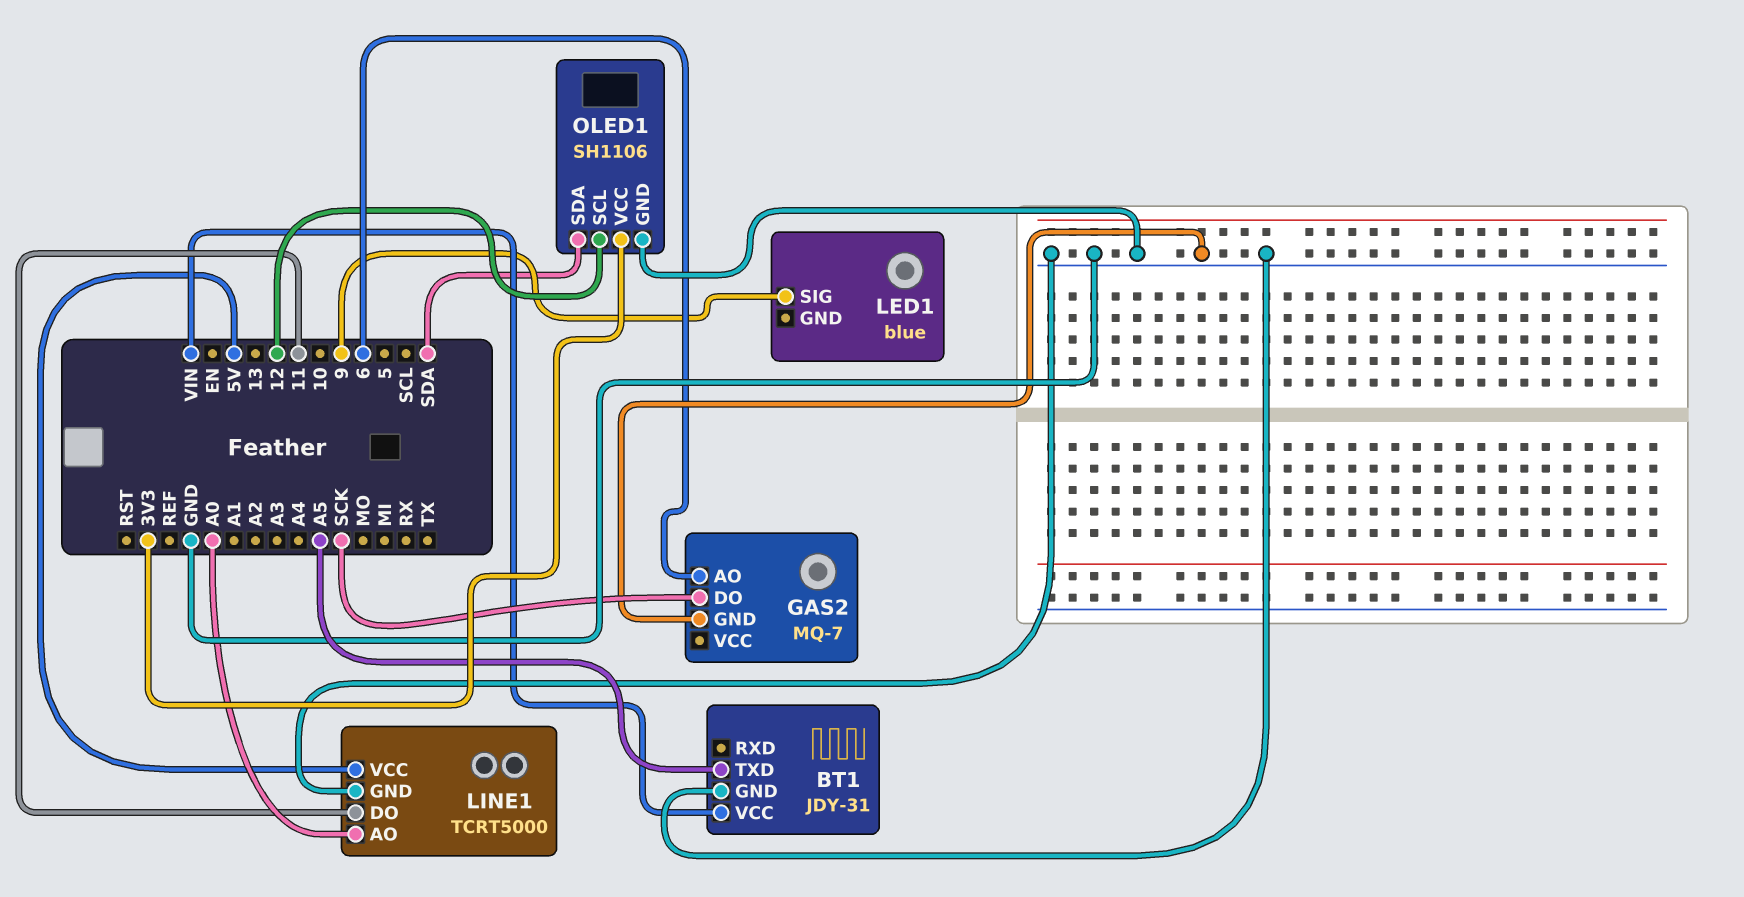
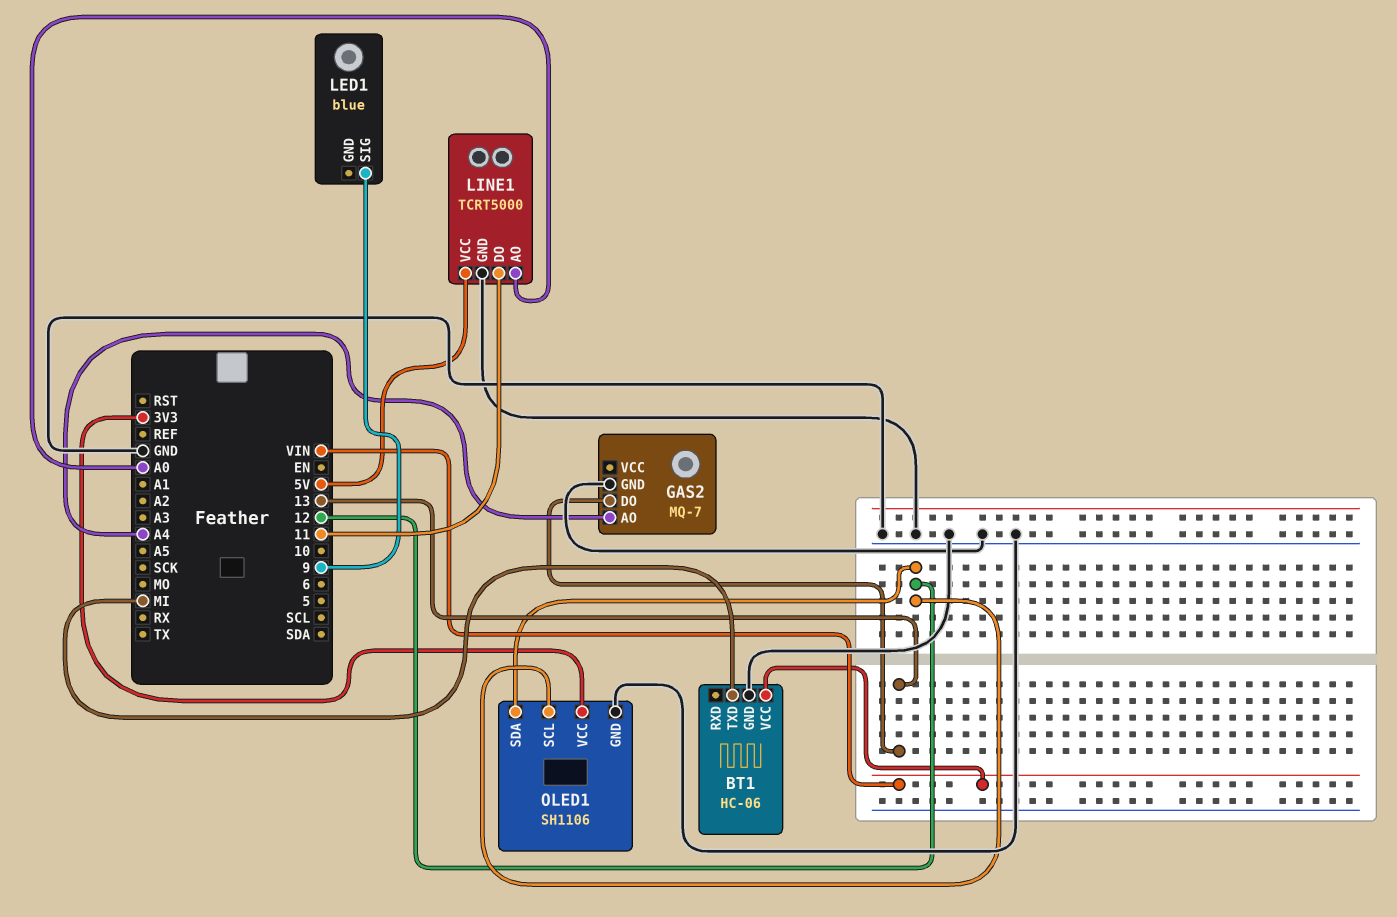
BT1: JDY-31 -> HC-06
BT1 pin TXD: A5 -> MI
GAS2 pin AO: 6 -> A4
GAS2 pin DO: SCK -> 13
OLED1 pin SDA: SDA -> 12

